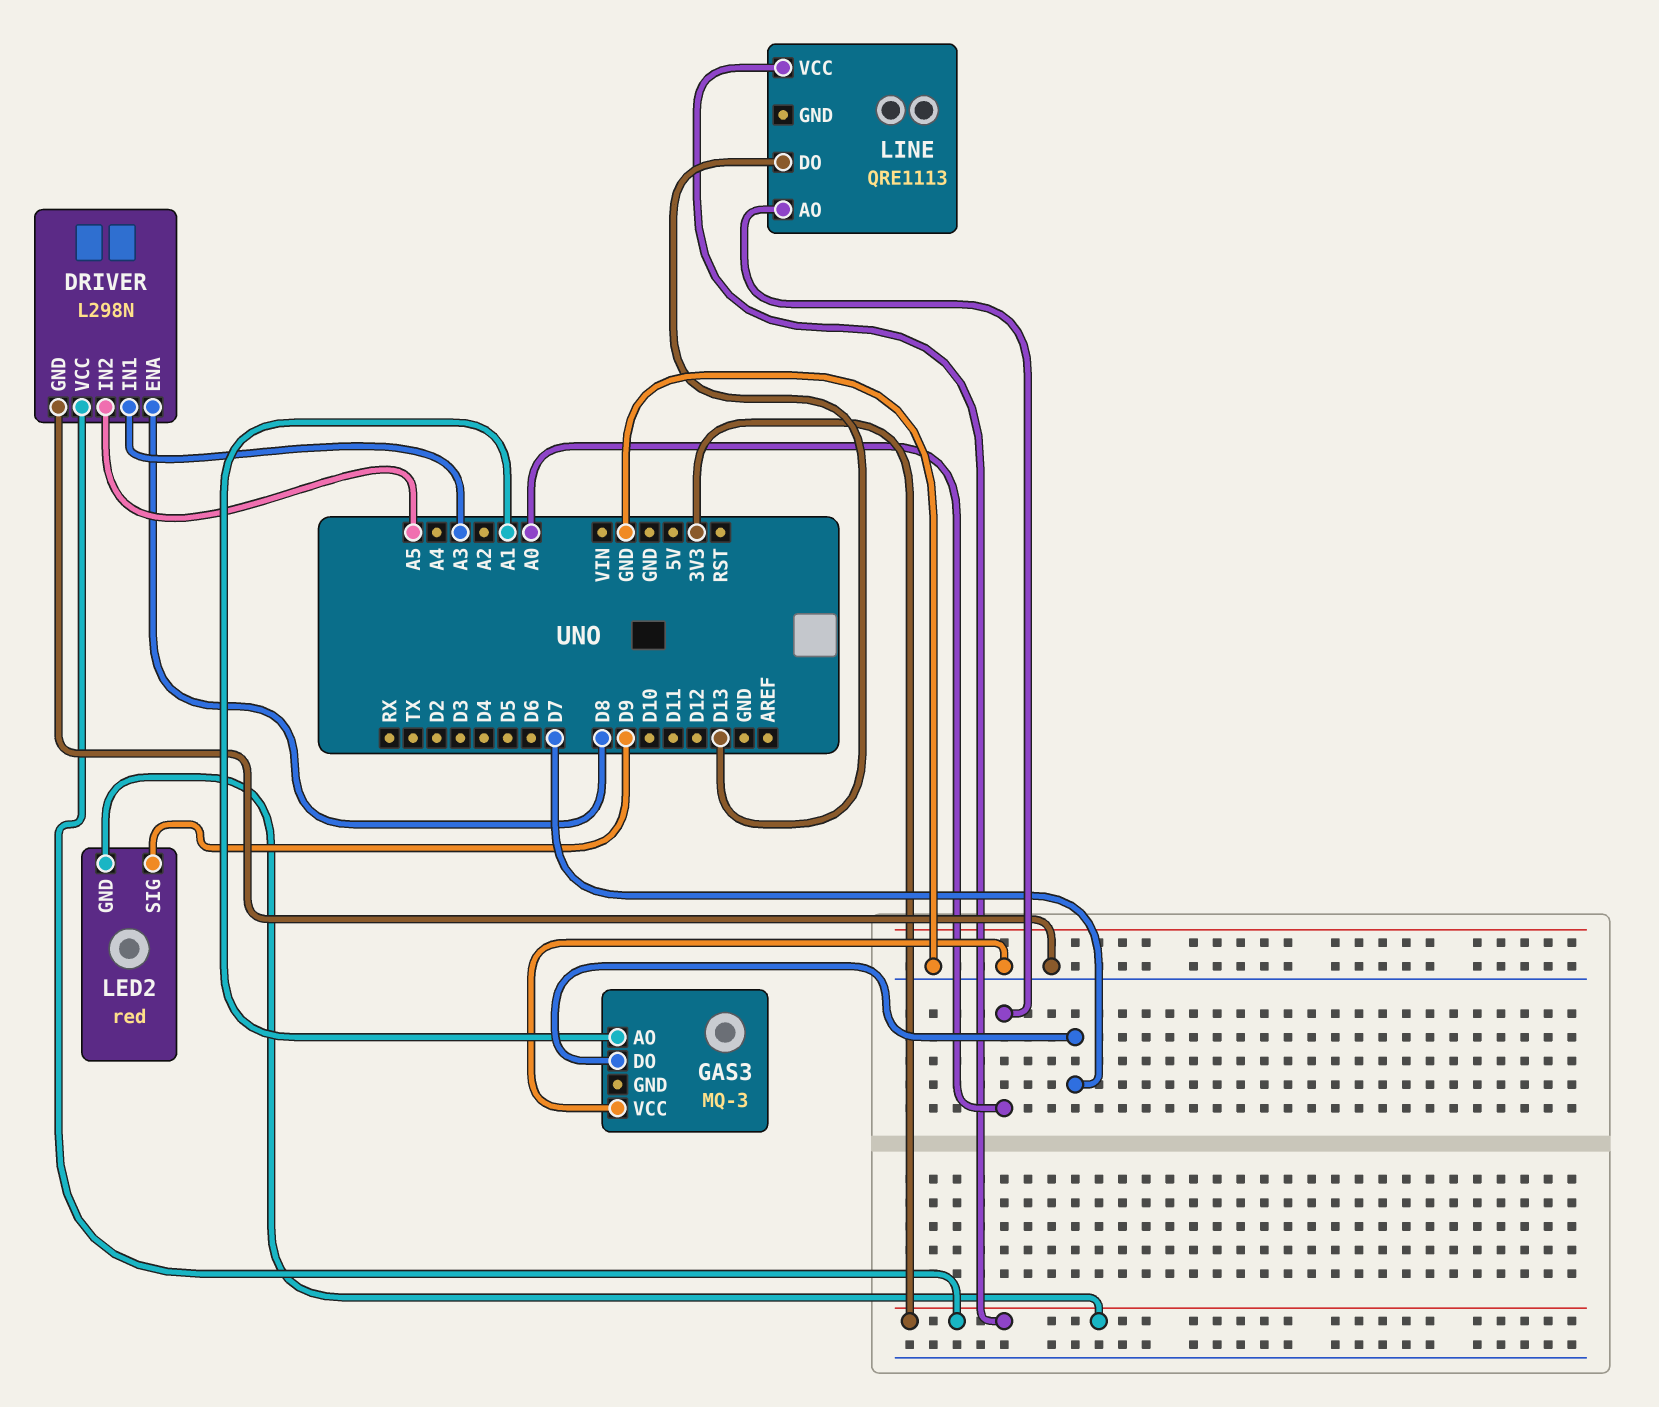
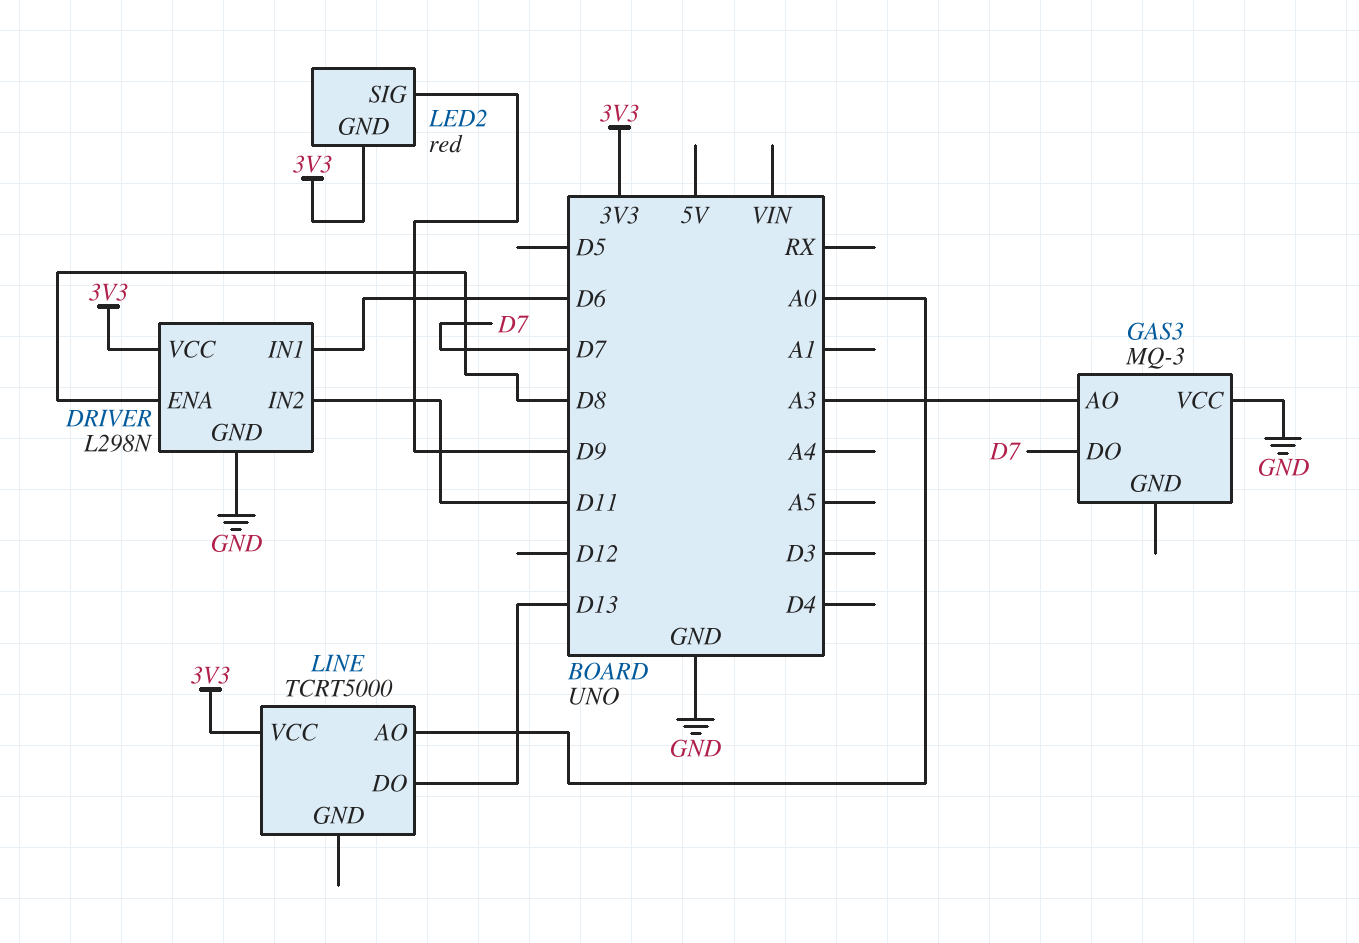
DRIVER pin IN1: A3 -> D6
DRIVER pin IN2: A5 -> D11
GAS3 pin AO: A1 -> A3
LINE: QRE1113 -> TCRT5000

